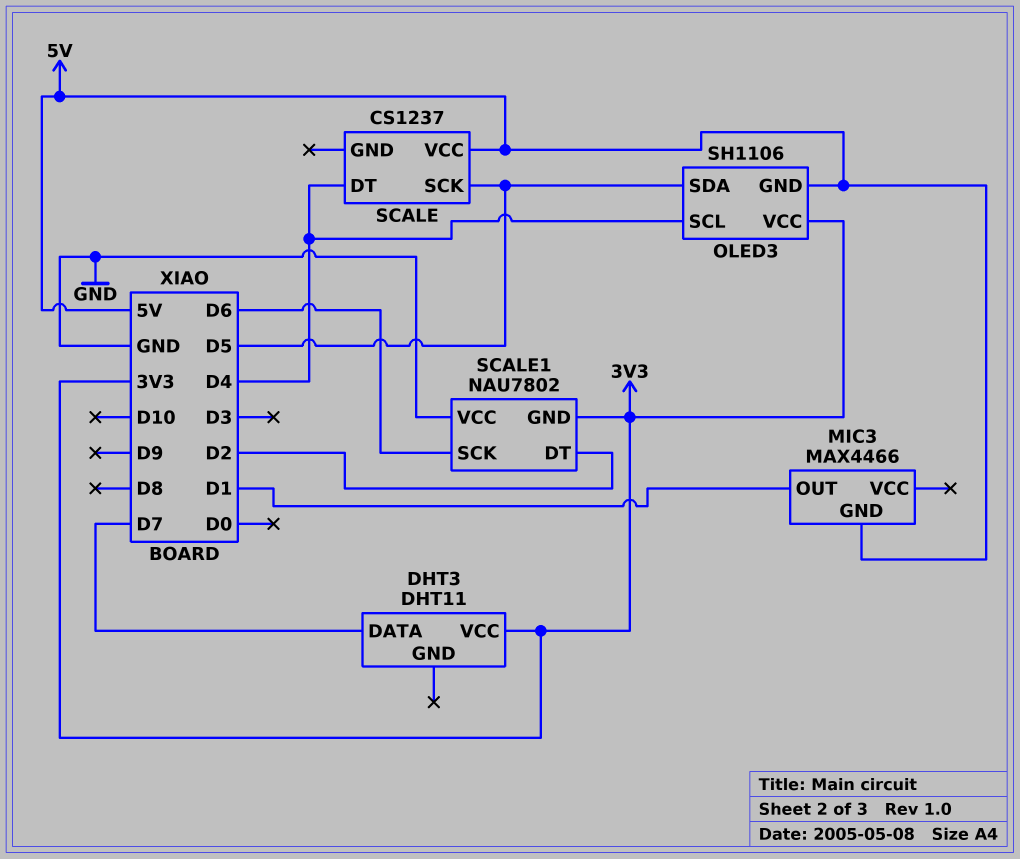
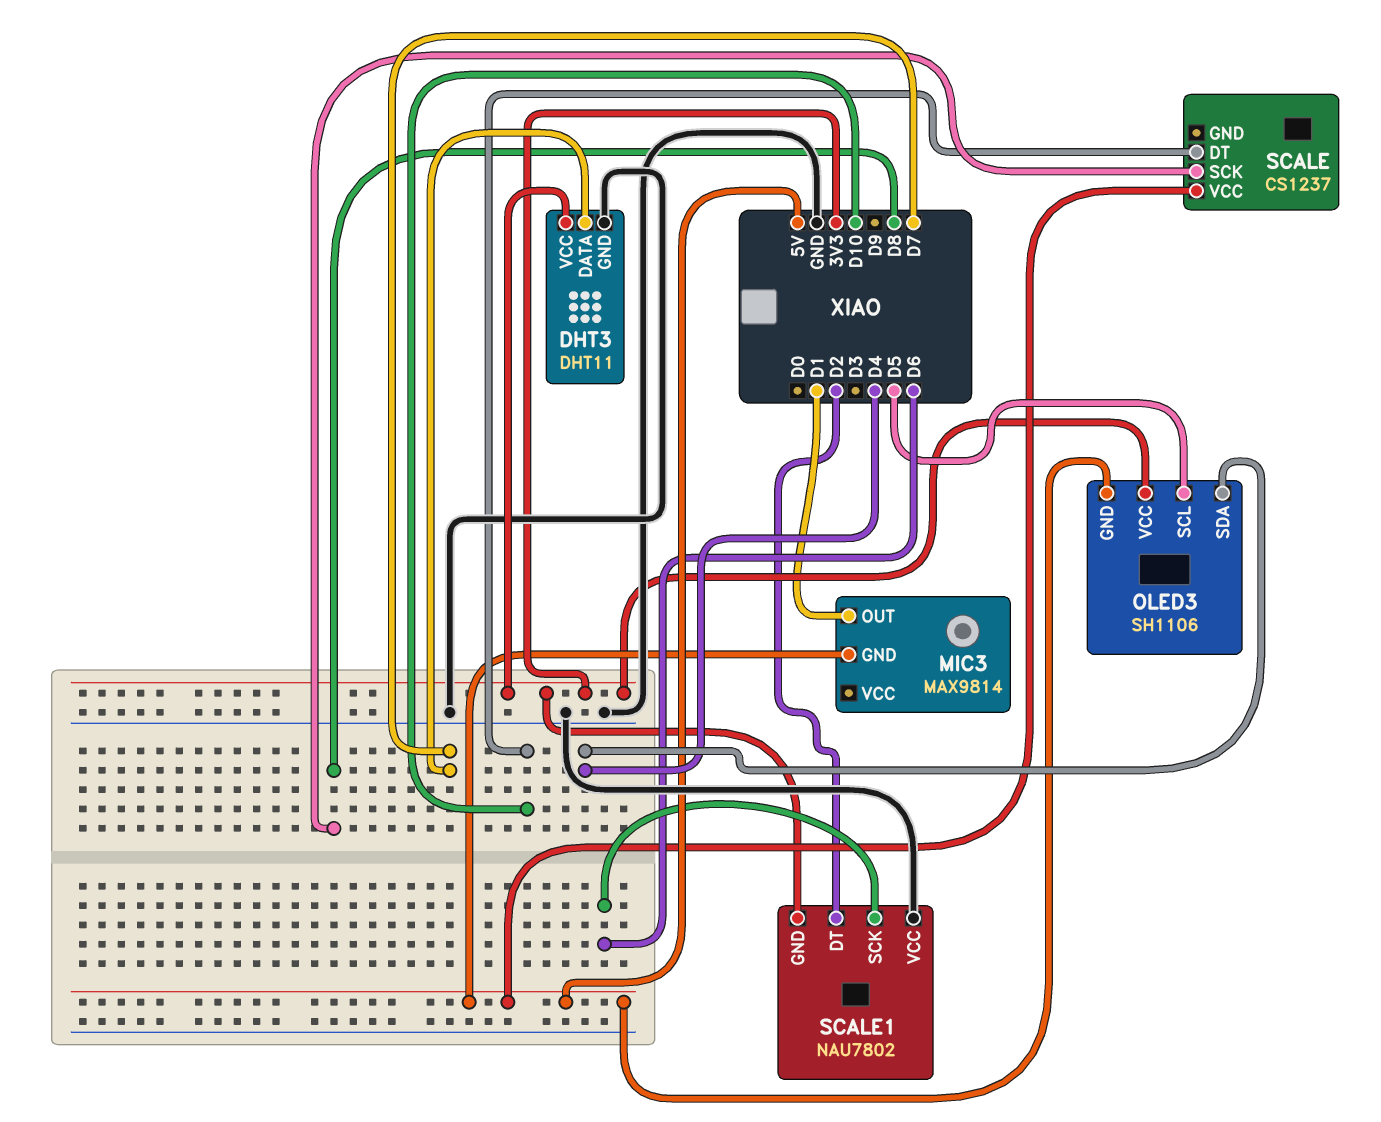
DHT3 pin GND: none -> GND
MIC3: MAX4466 -> MAX9814
OLED3 pin SCL: D4 -> D5
OLED3 pin SDA: D5 -> D4
SCALE pin DT: D4 -> D10
SCALE pin SCK: D5 -> D8

